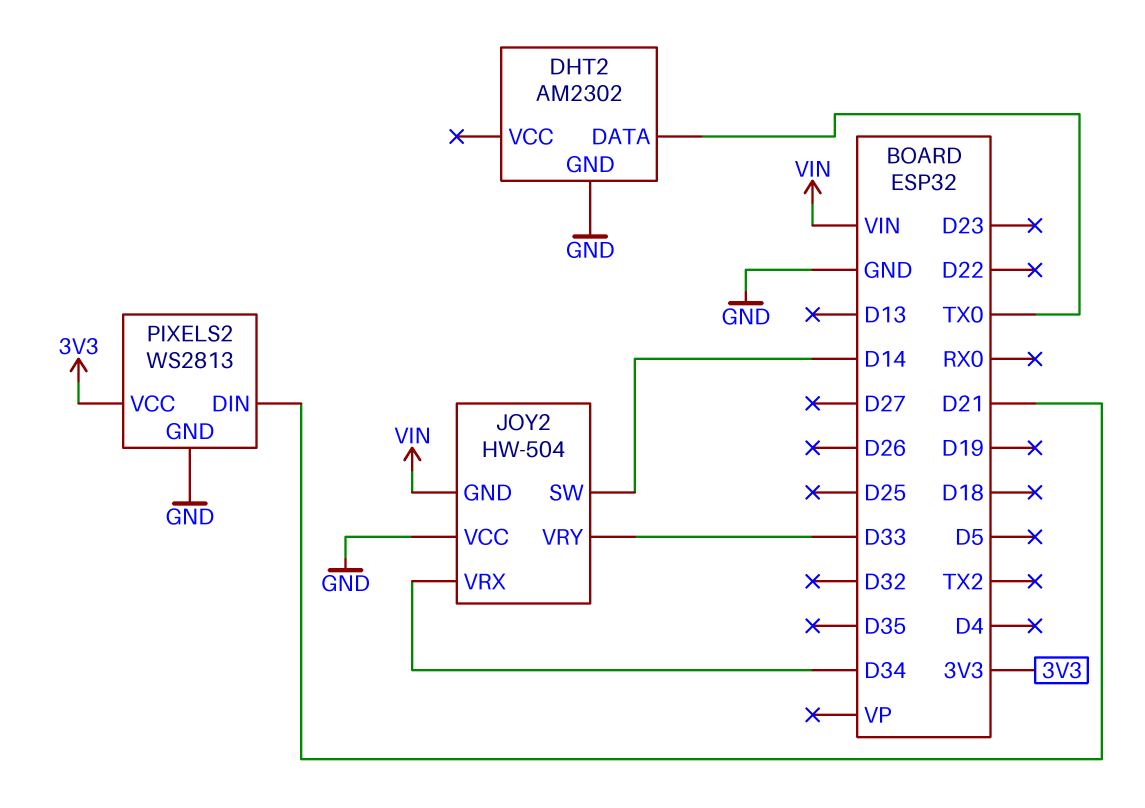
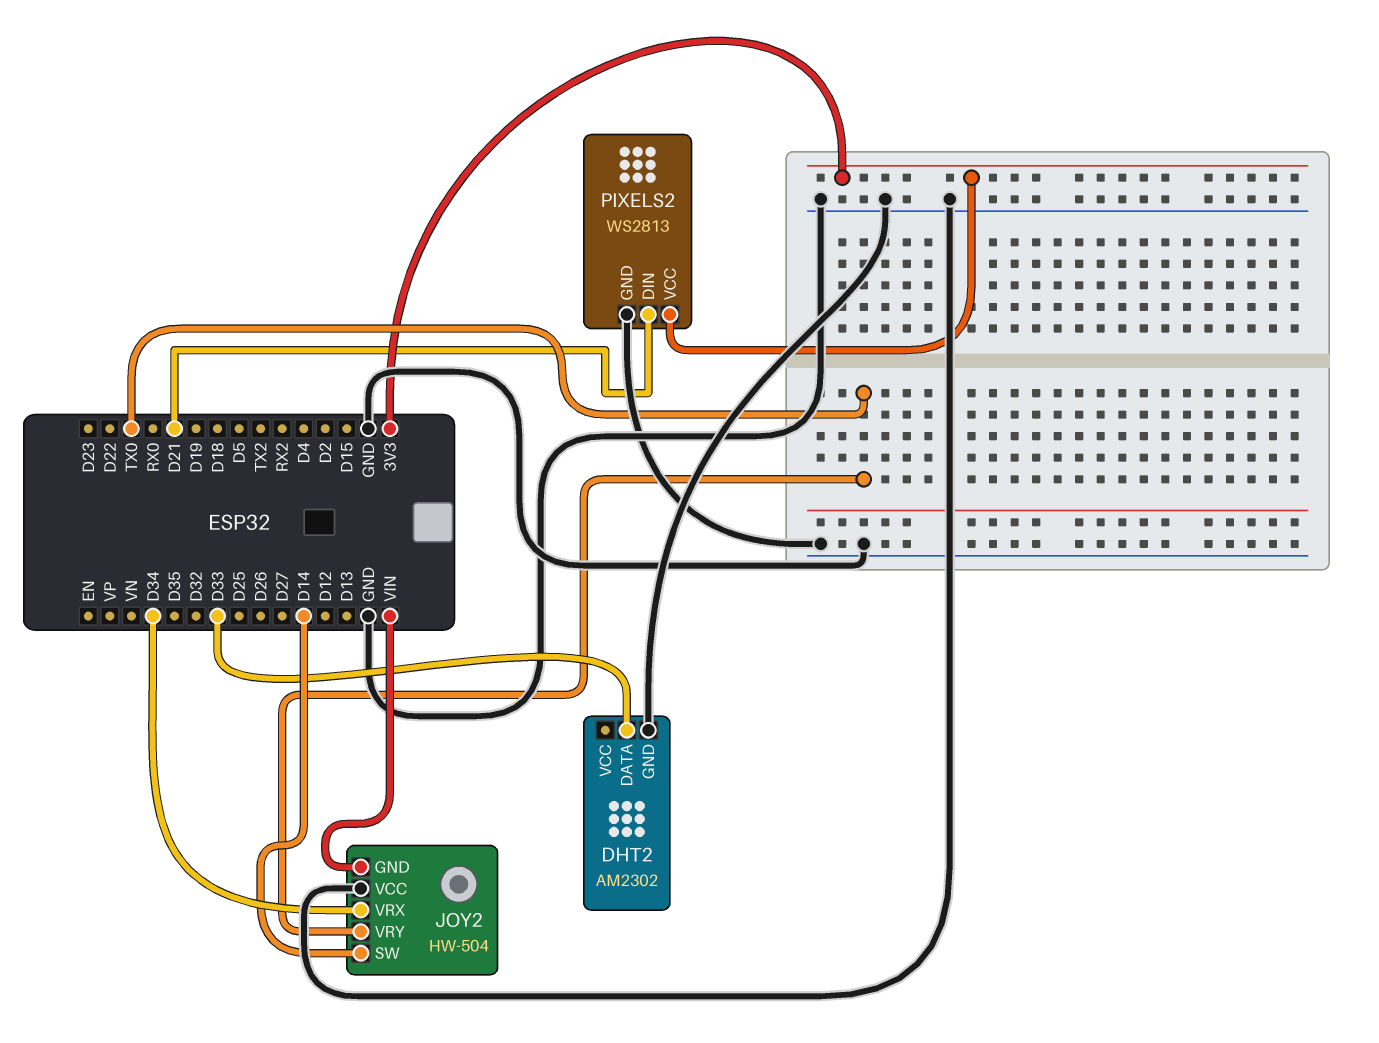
DHT2 pin DATA: TX0 -> D33
JOY2 pin VRY: D33 -> TX0

